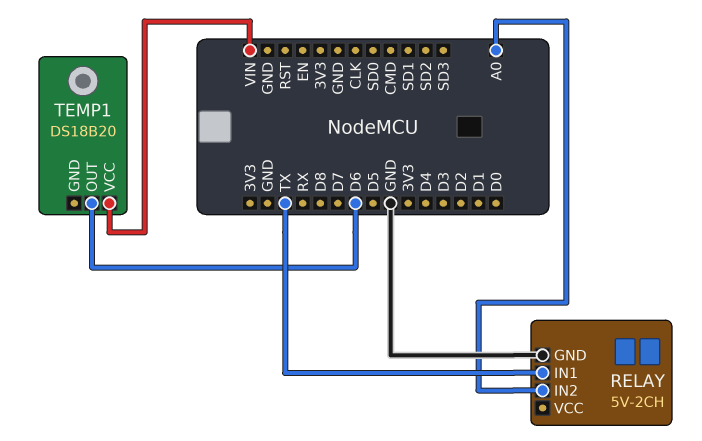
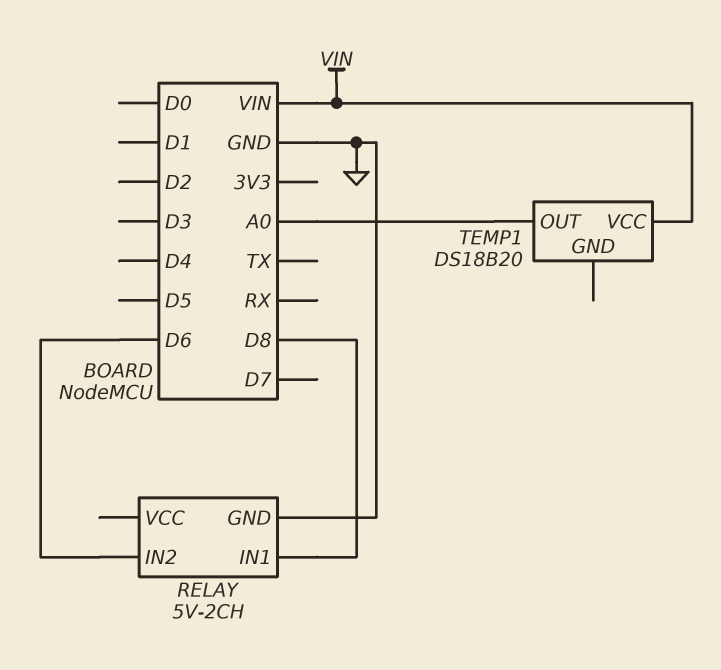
RELAY pin IN1: TX -> D8
RELAY pin IN2: A0 -> D6
TEMP1 pin OUT: D6 -> A0

